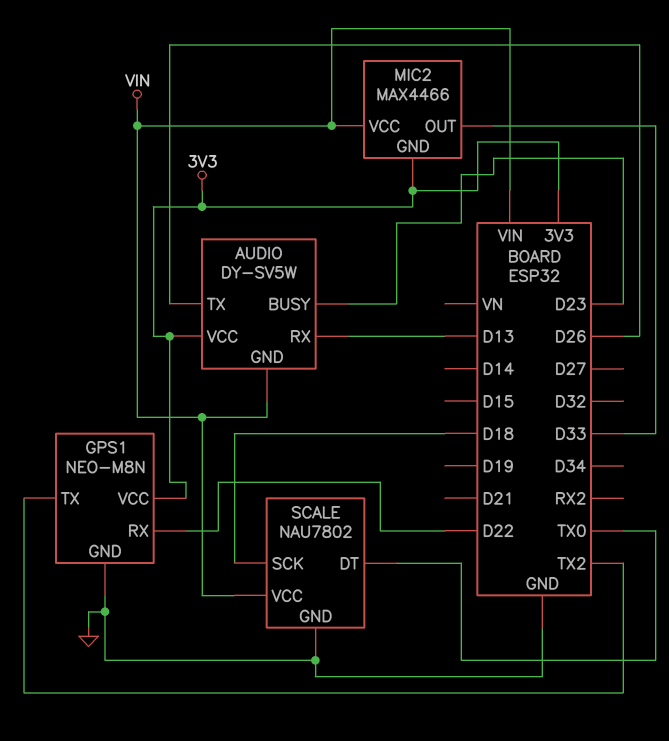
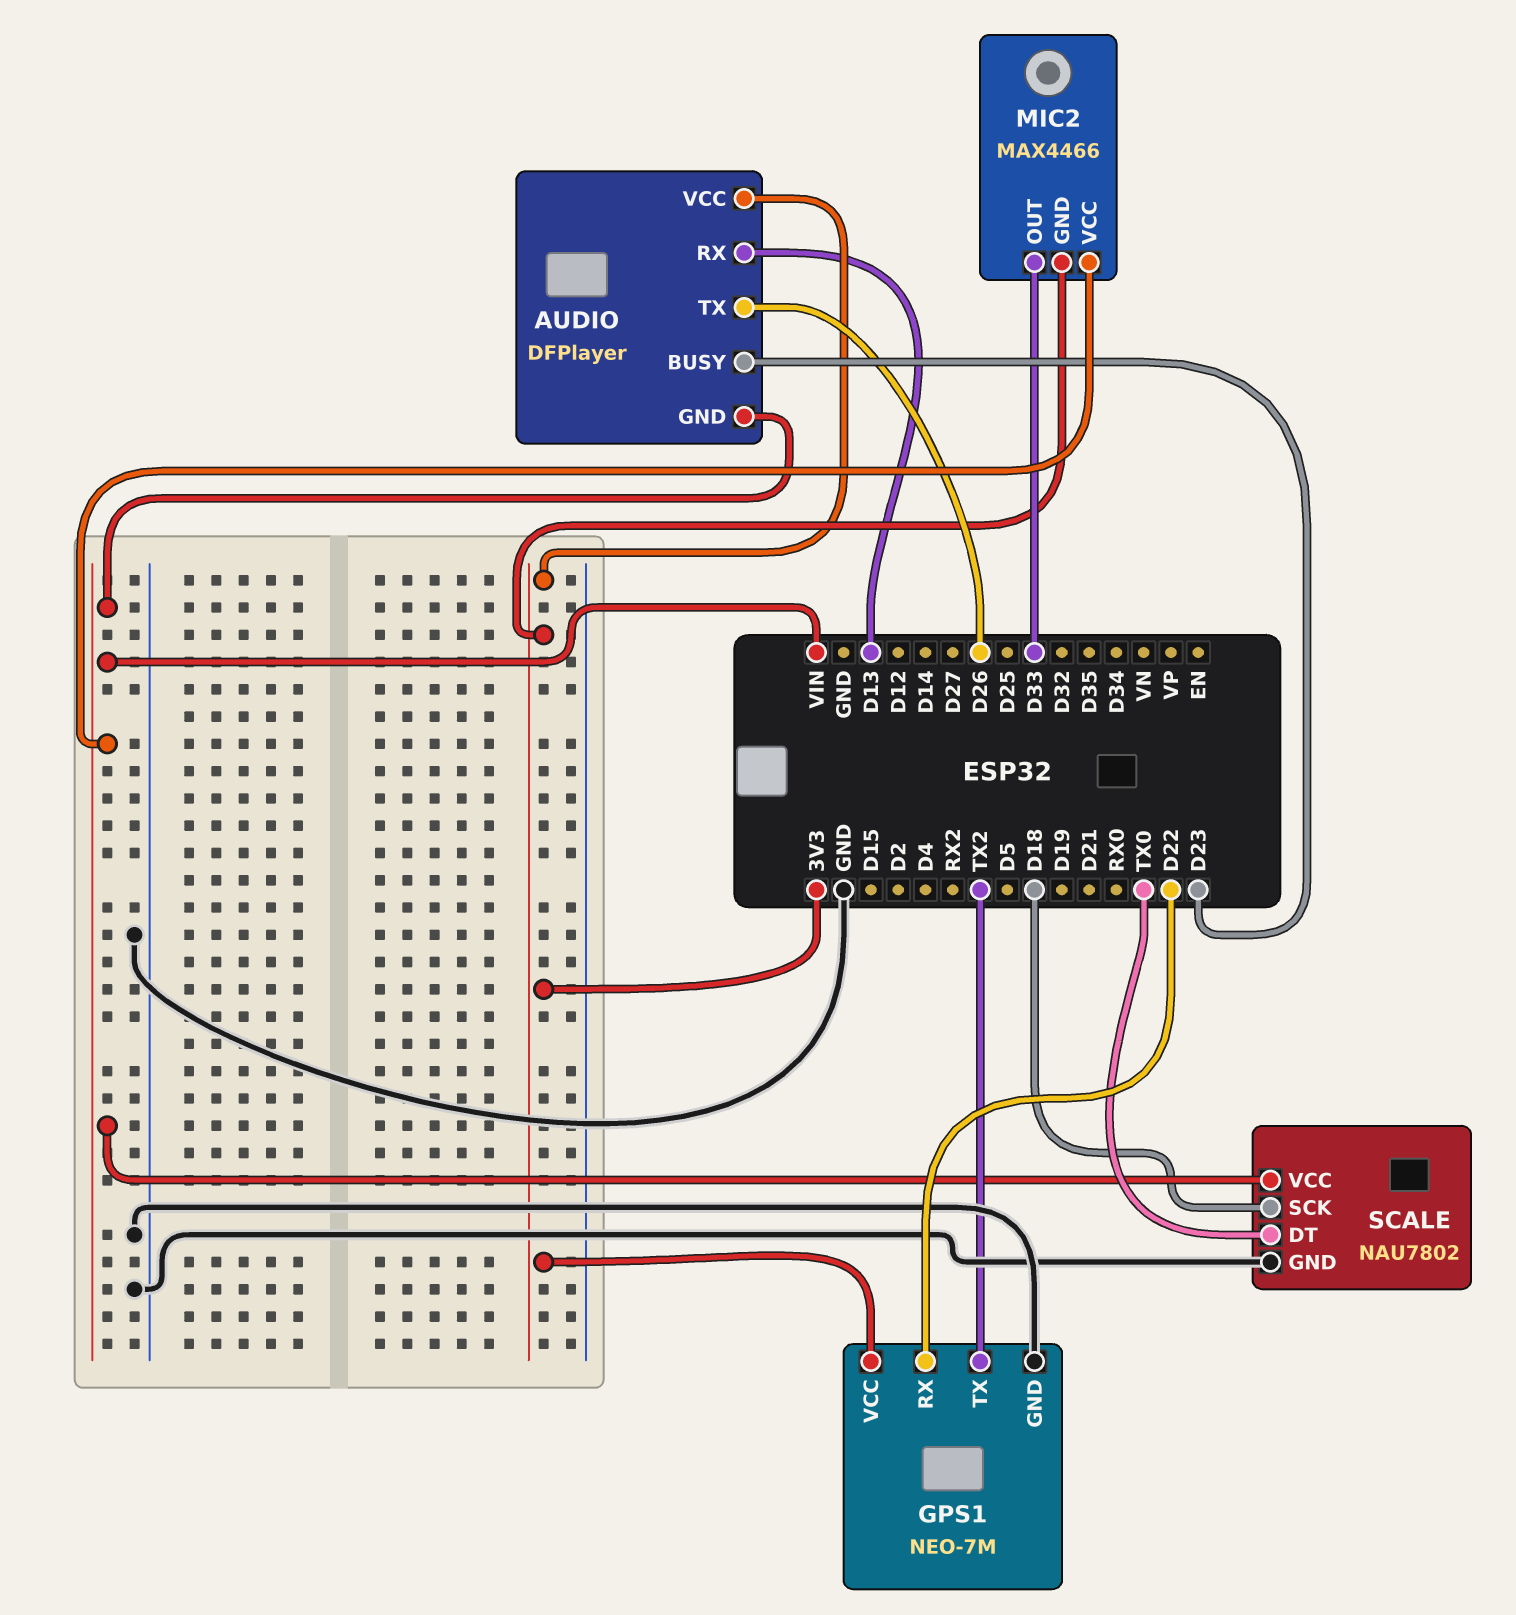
AUDIO: DY-SV5W -> DFPlayer
GPS1: NEO-M8N -> NEO-7M

